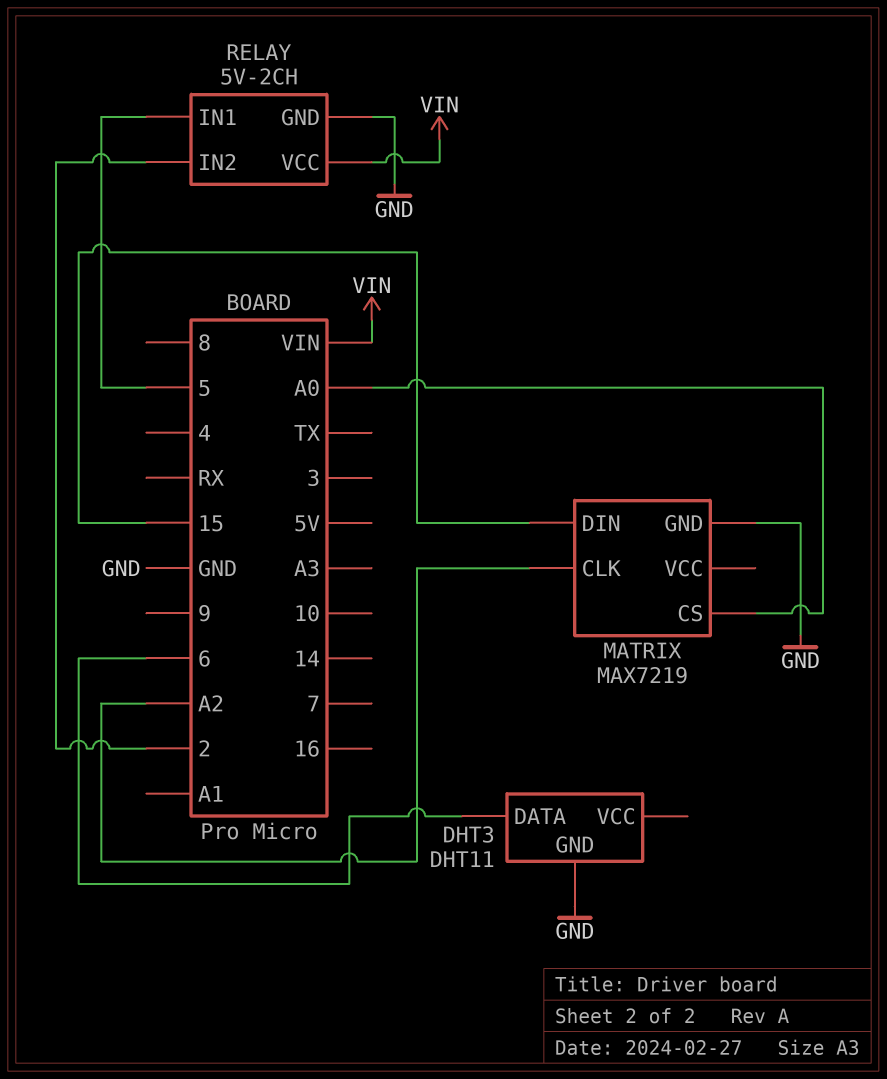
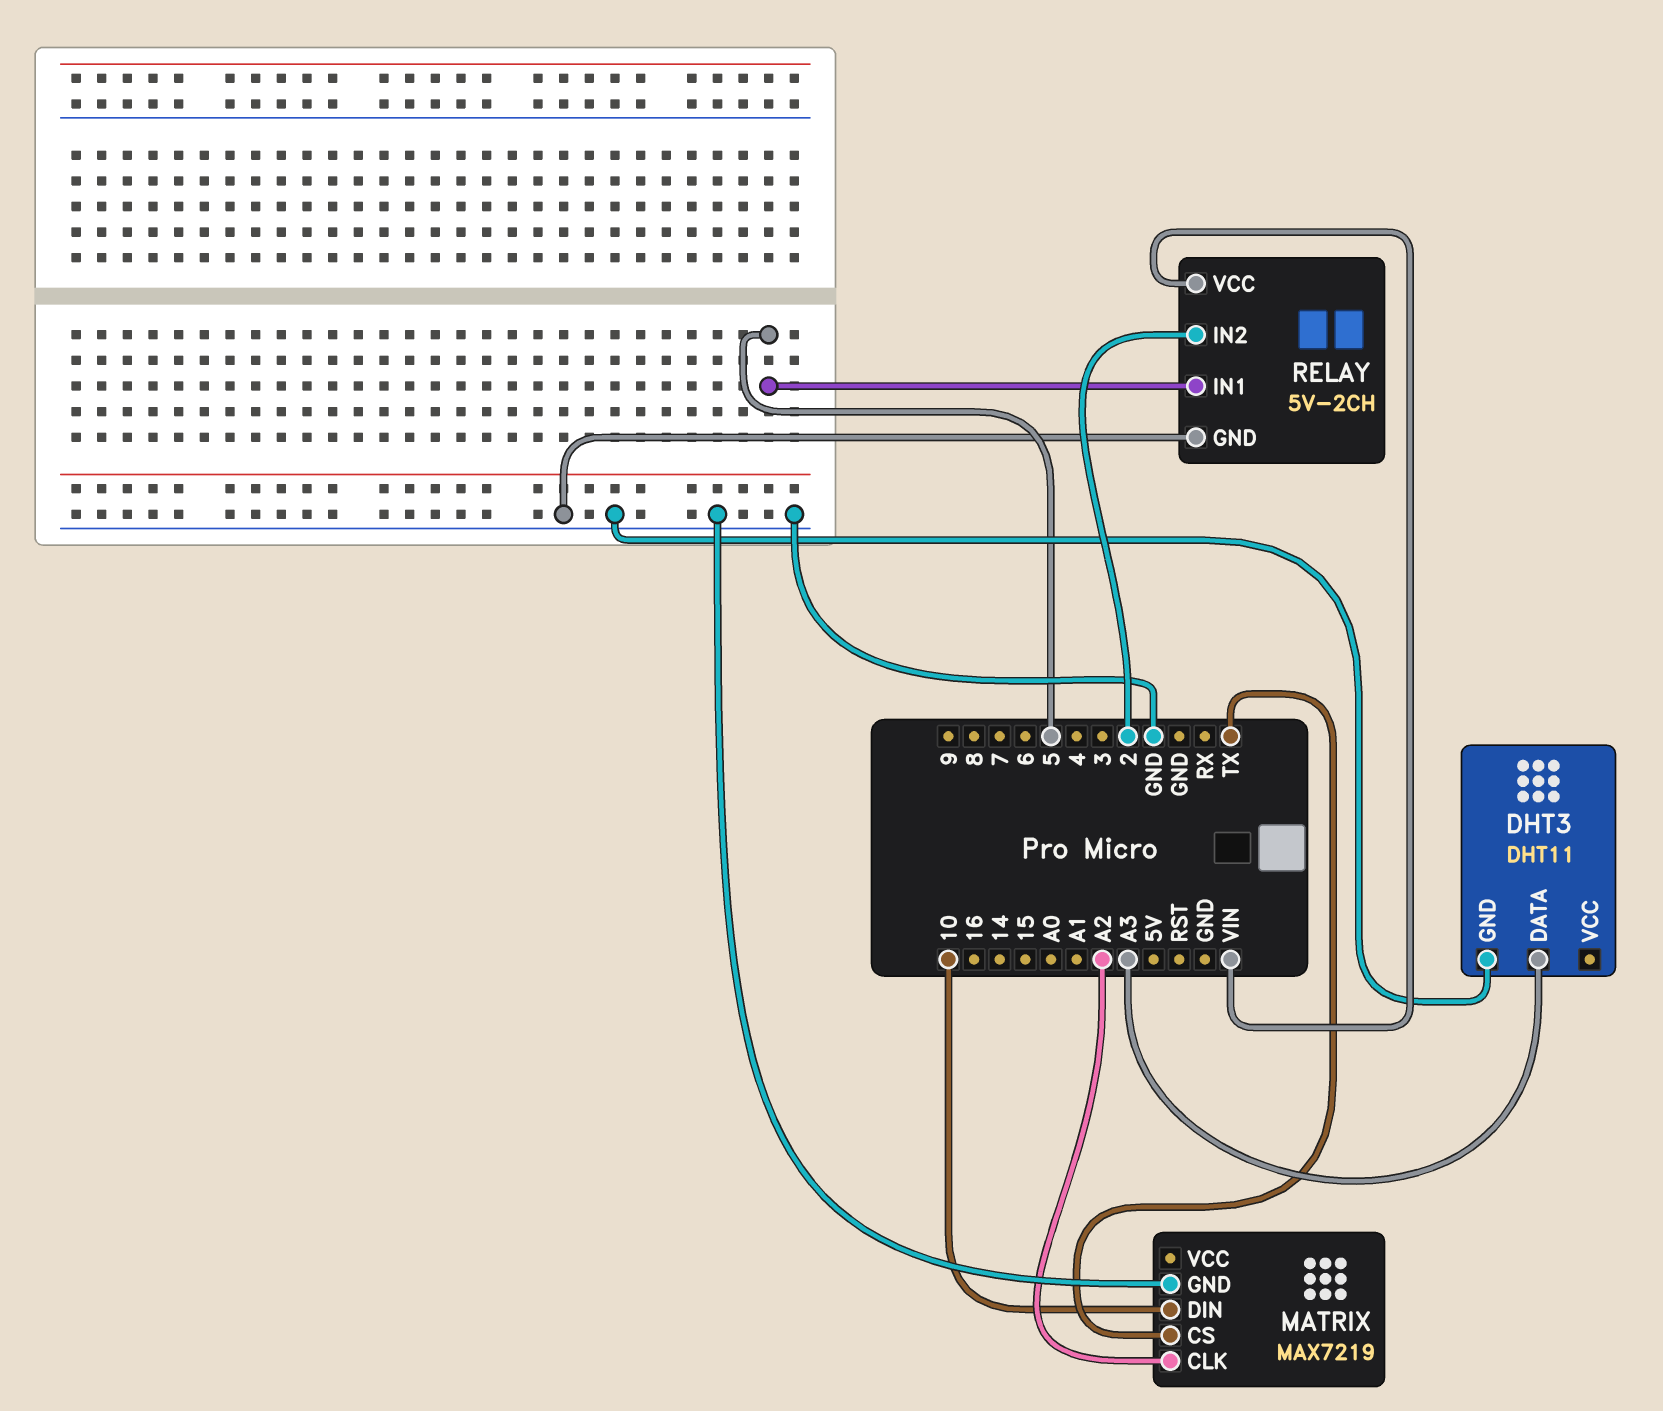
DHT3 pin DATA: 6 -> A3
MATRIX pin CS: A0 -> TX
MATRIX pin DIN: 15 -> 10

